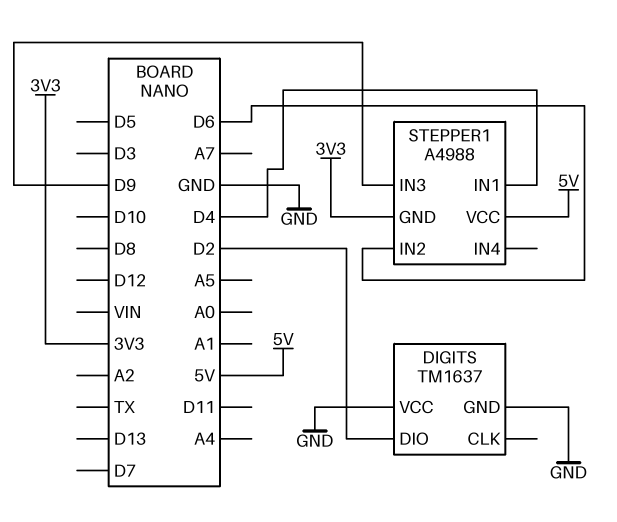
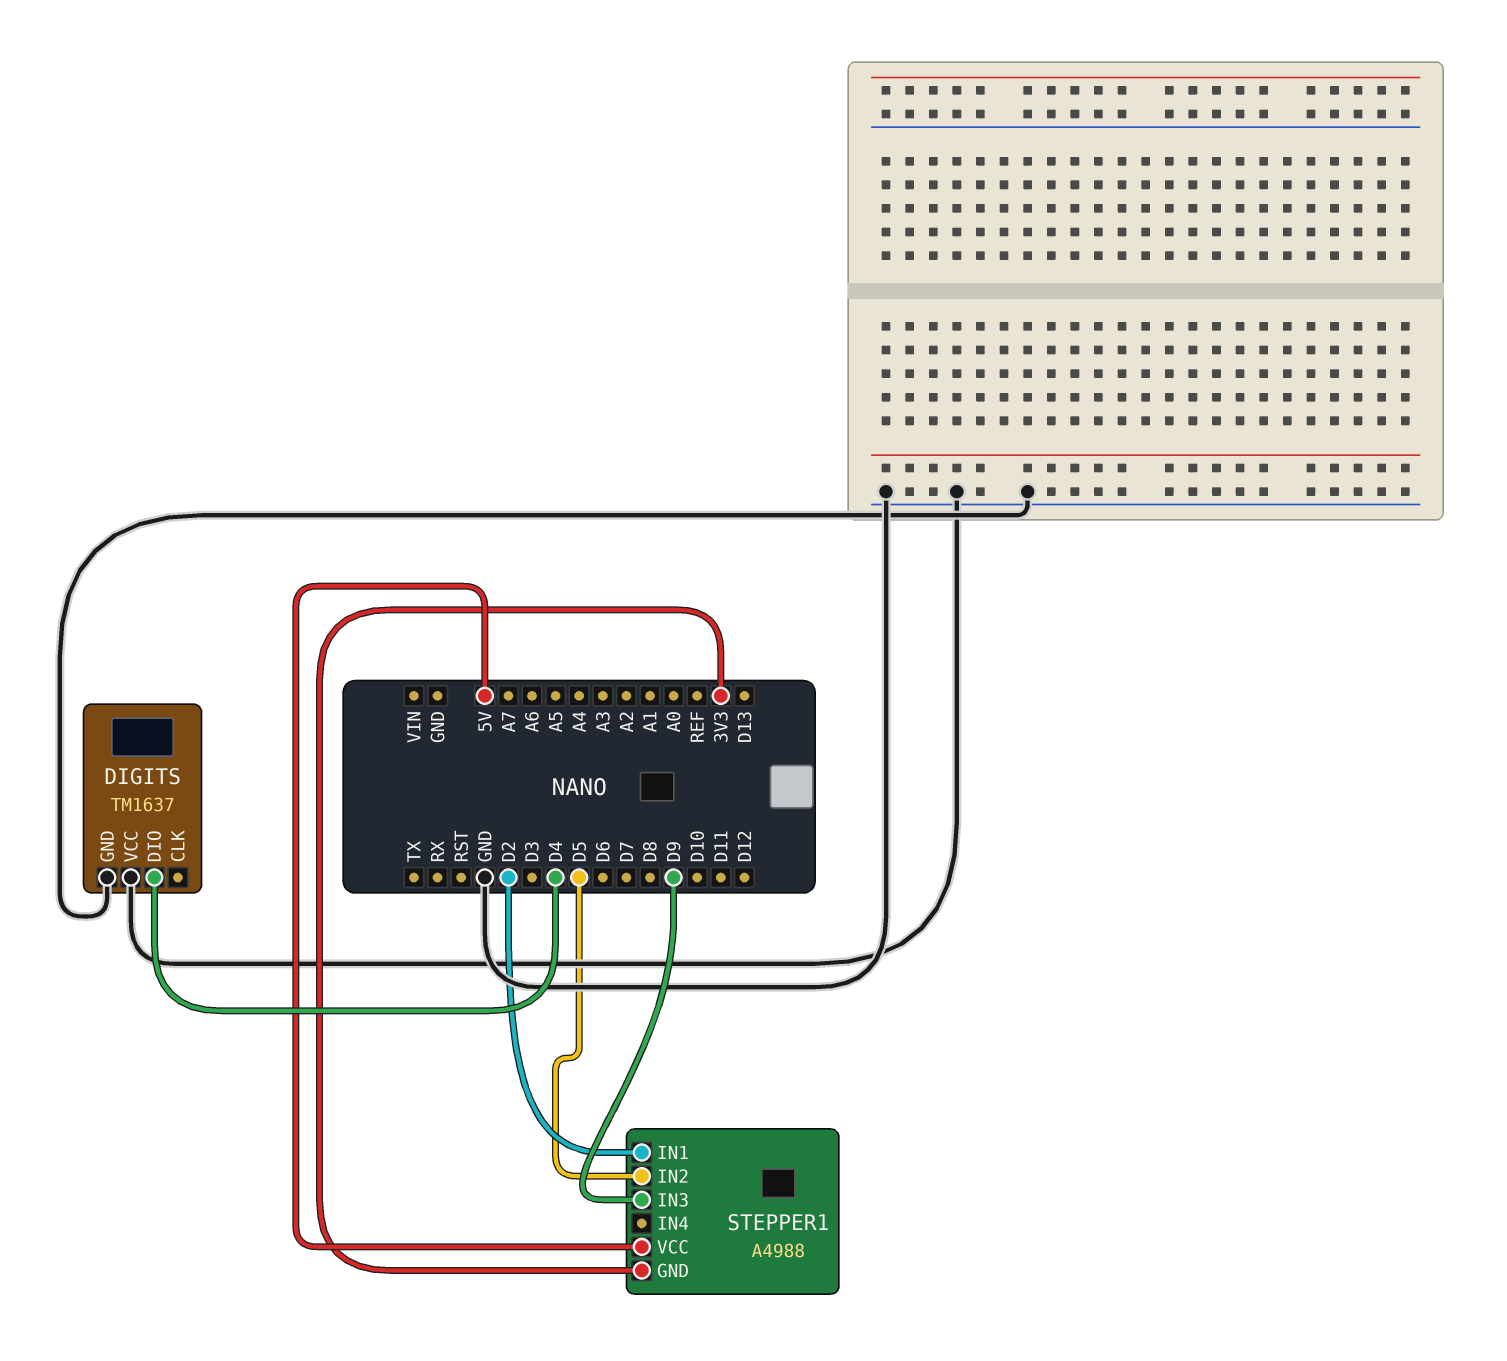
DIGITS pin DIO: D2 -> D4
STEPPER1 pin IN1: D4 -> D2
STEPPER1 pin IN2: D6 -> D5

